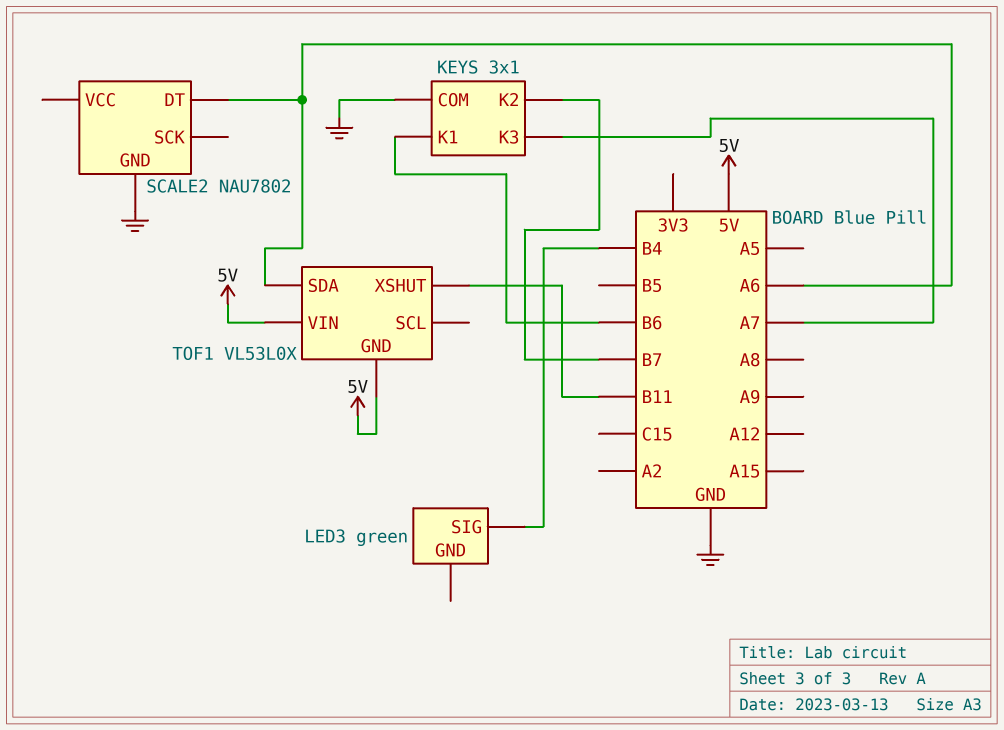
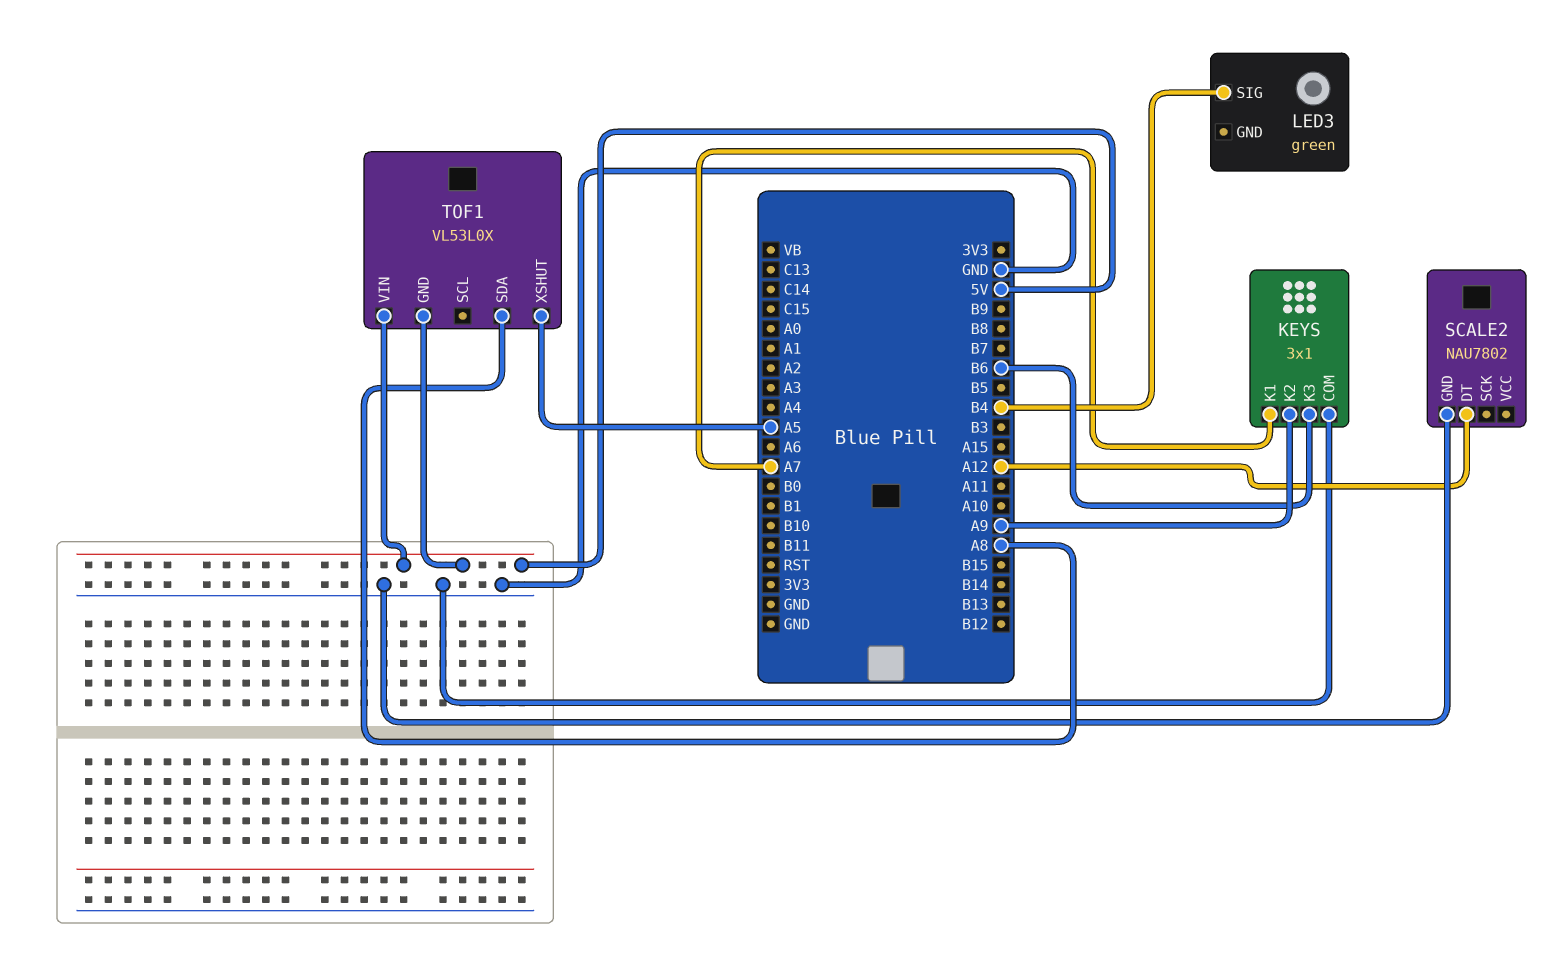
KEYS pin K1: B6 -> A7
KEYS pin K2: B7 -> A9
KEYS pin K3: A7 -> B6
SCALE2 pin DT: A6 -> A12
TOF1 pin SDA: A6 -> A8
TOF1 pin XSHUT: B11 -> A5

